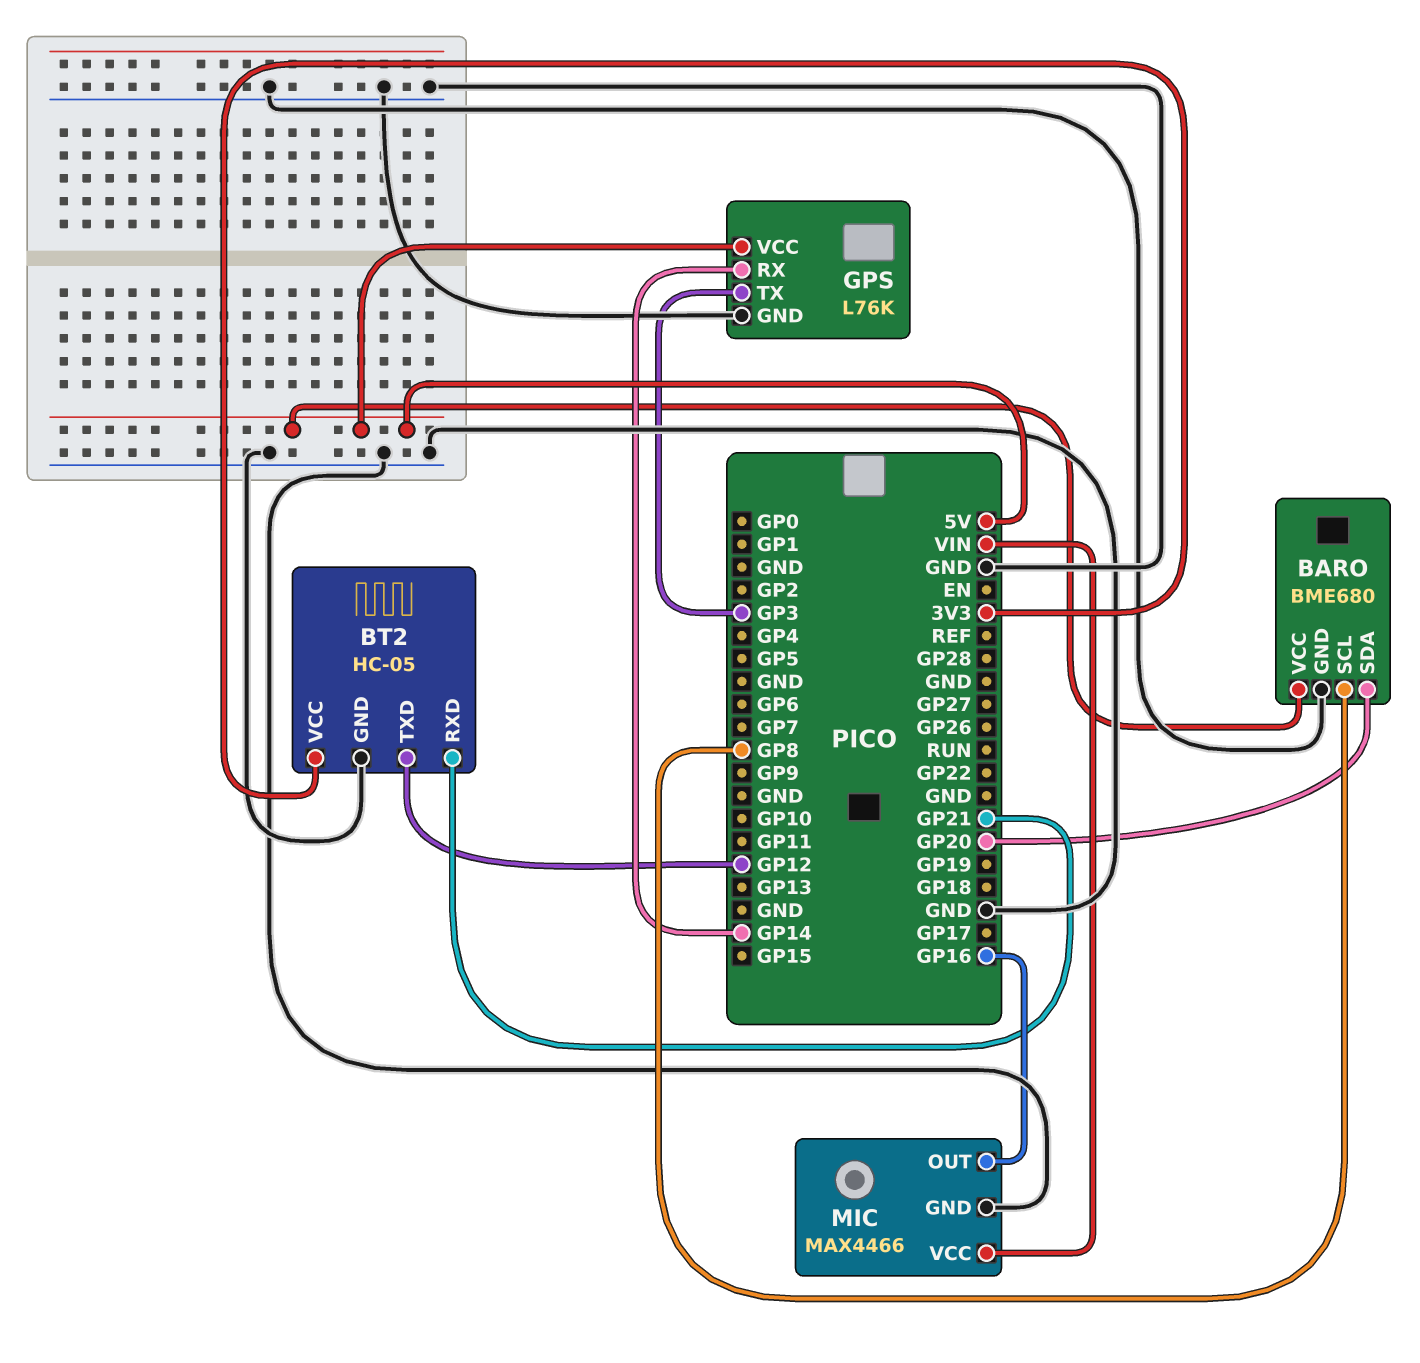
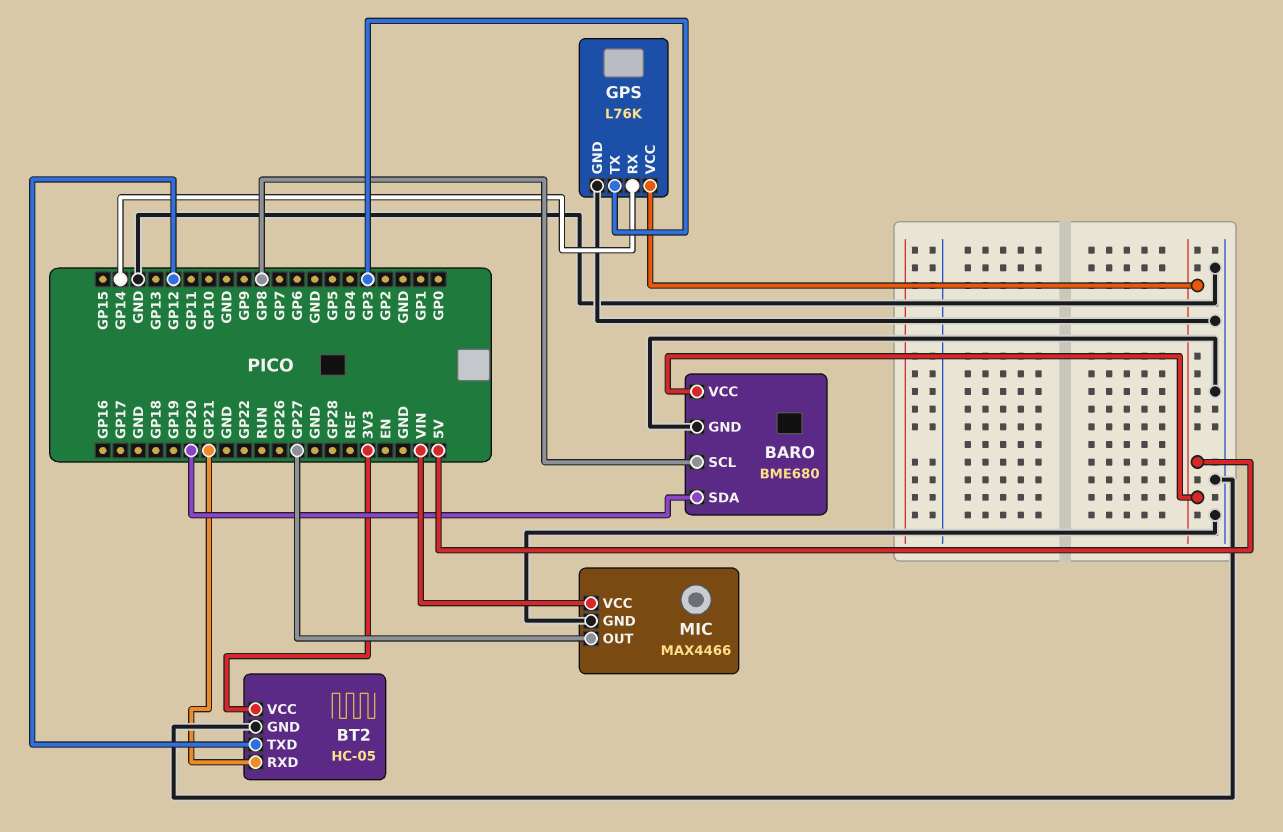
MIC pin OUT: GP16 -> GP27

